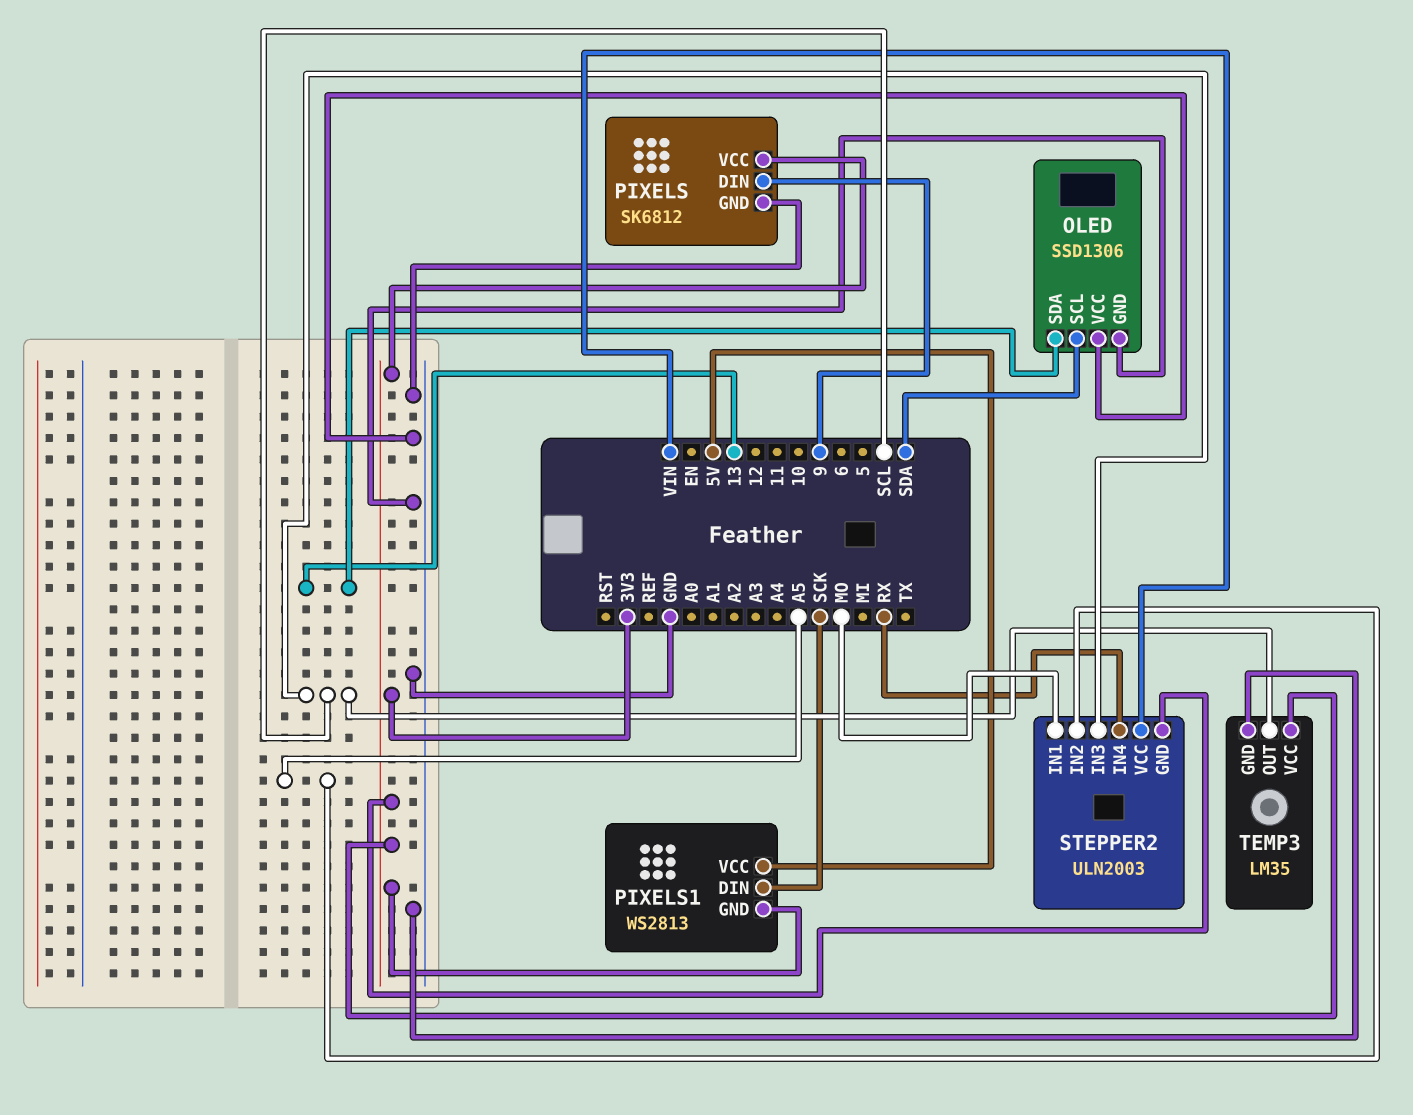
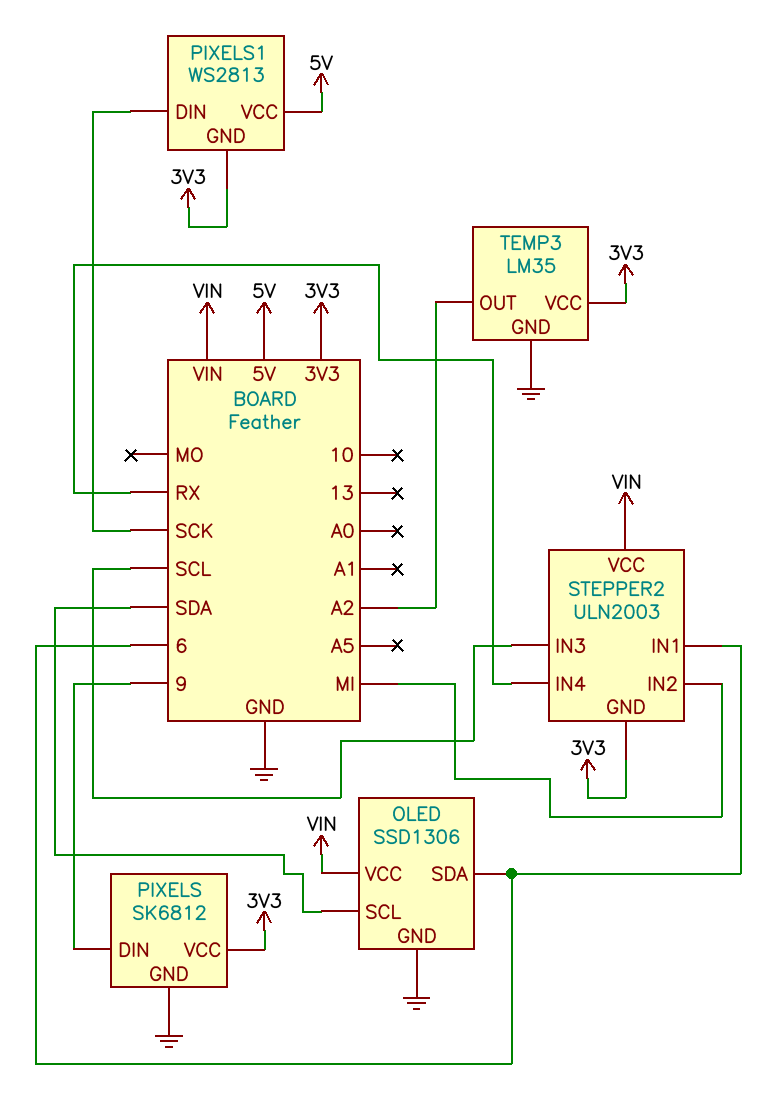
OLED pin SDA: 13 -> 6
OLED pin VCC: GND -> VIN
STEPPER2 pin IN1: MO -> 6
STEPPER2 pin IN2: A5 -> MI
TEMP3 pin OUT: SCL -> A2

